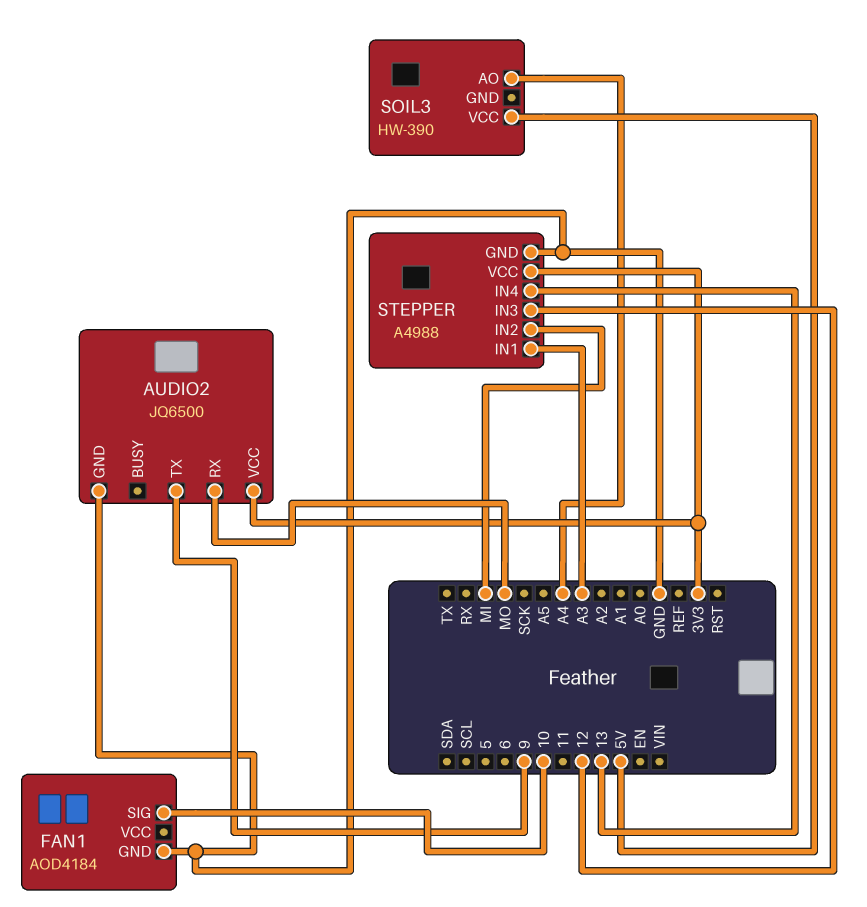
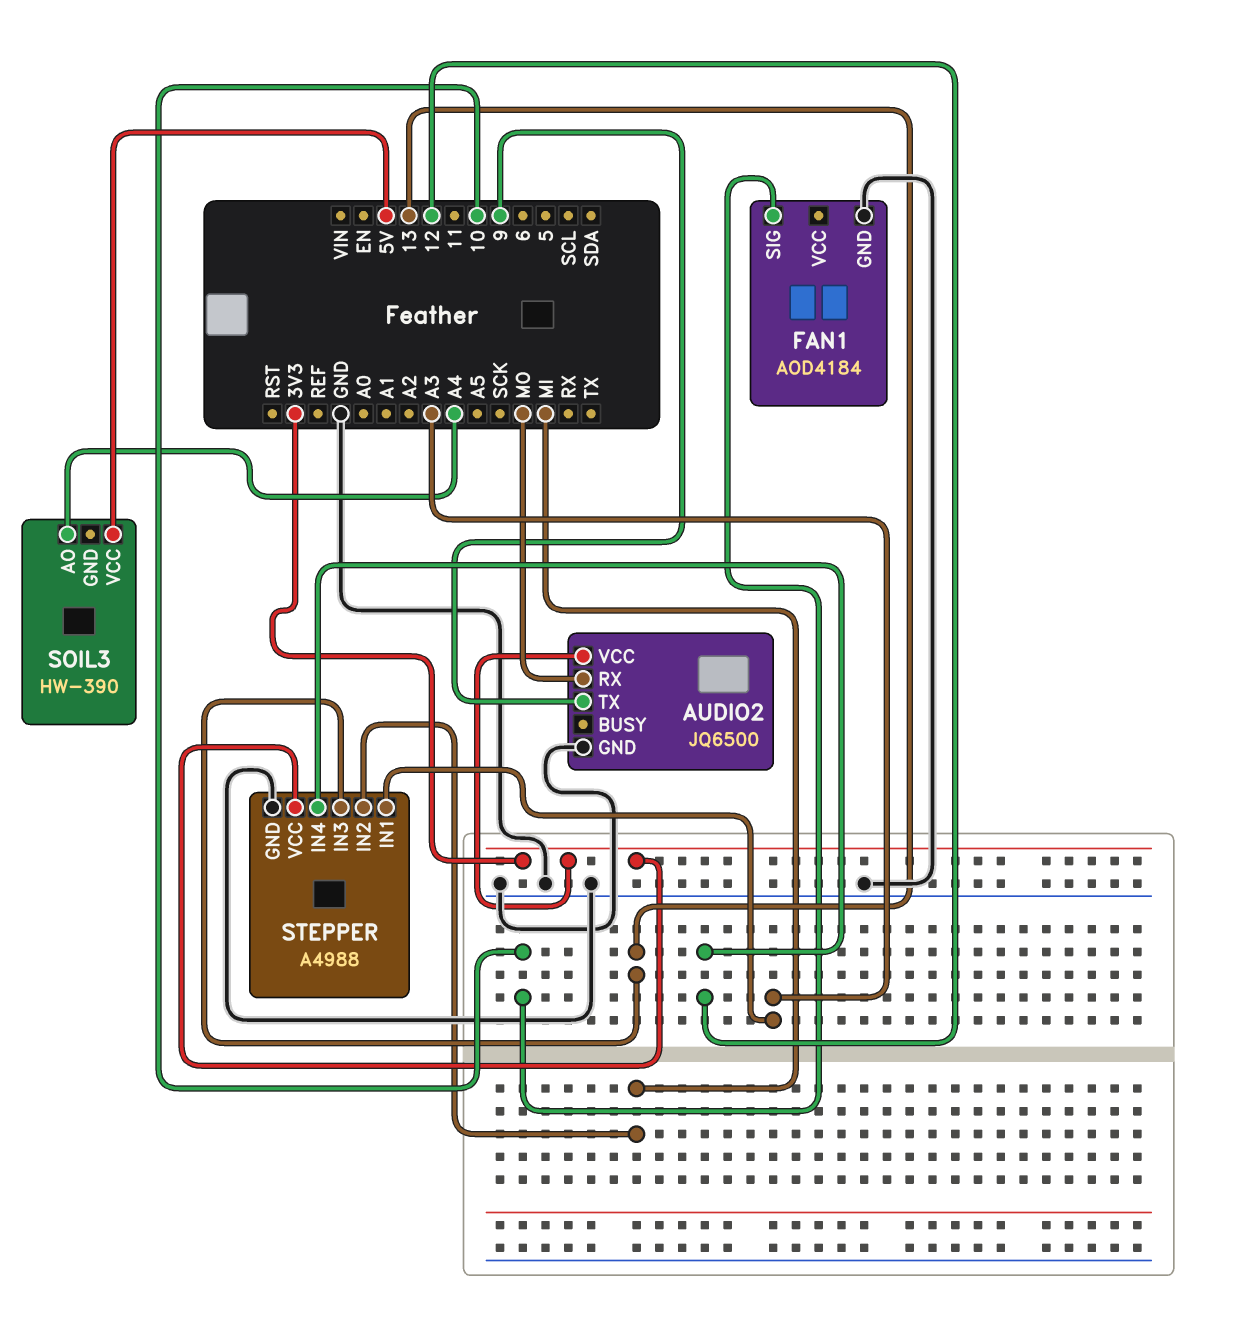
STEPPER pin IN3: 12 -> 13
STEPPER pin IN4: 13 -> 12

